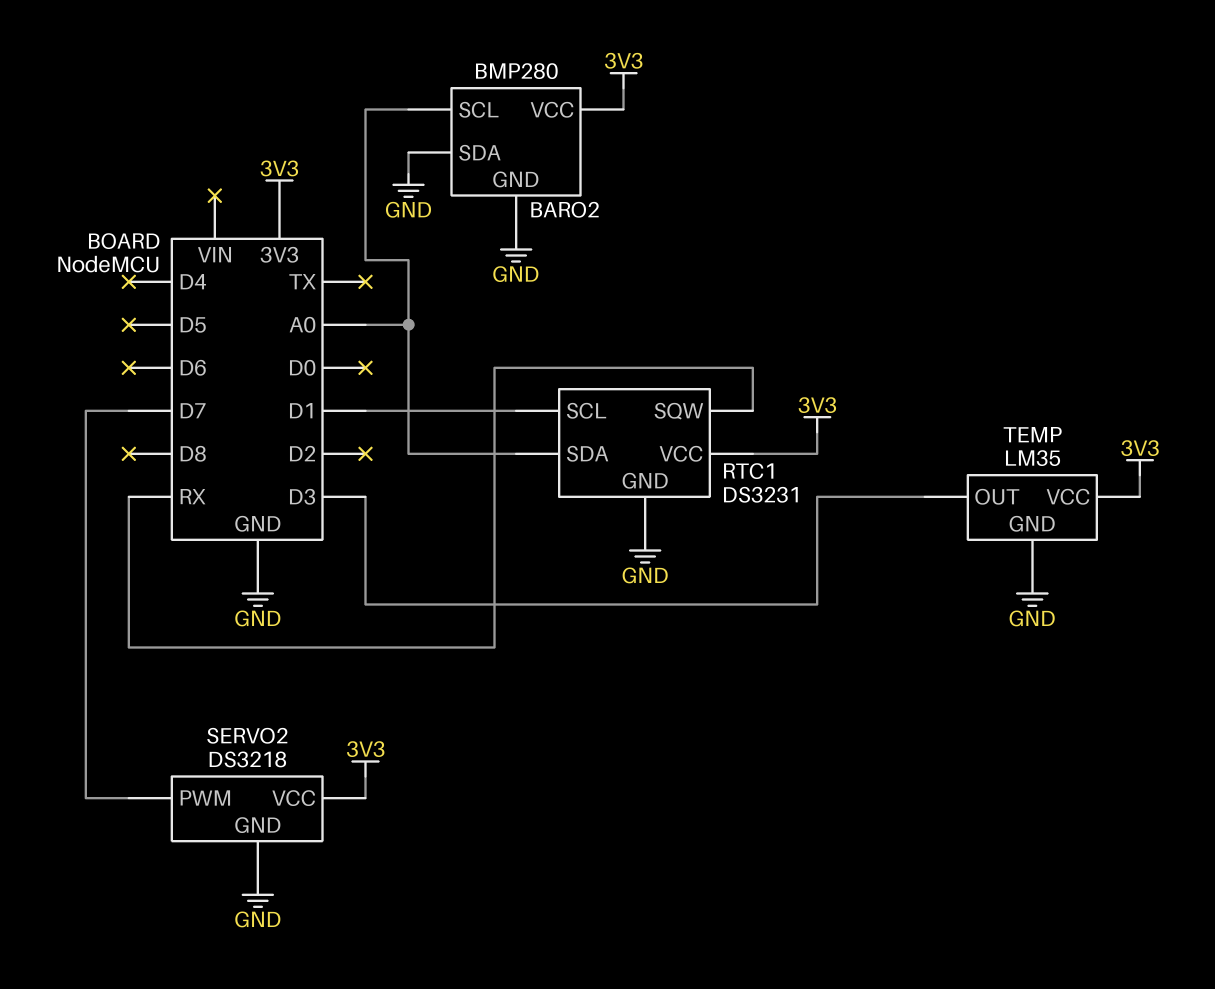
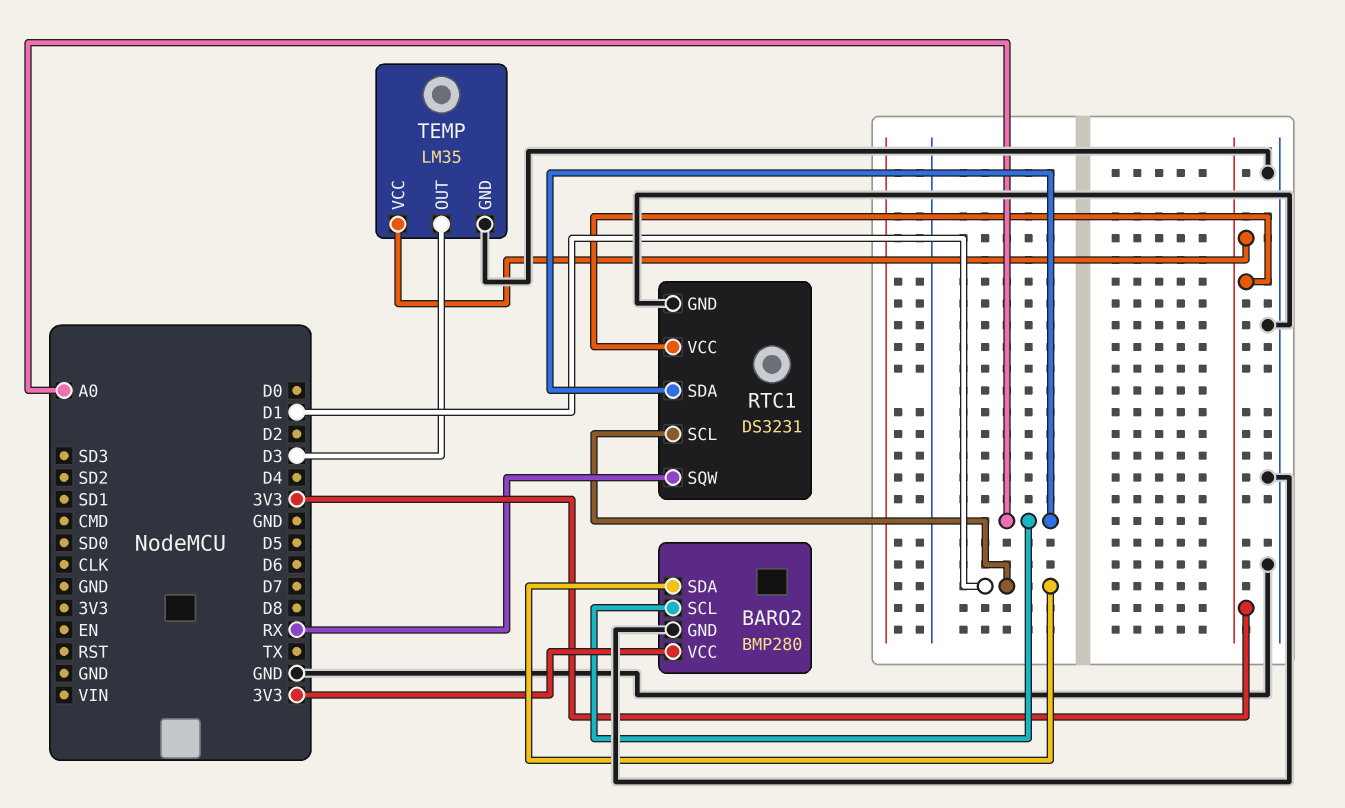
BARO2 pin SDA: GND -> D1
SERVO2: DS3218 -> none
SERVO2 pin GND: GND -> none
SERVO2 pin PWM: D7 -> none
SERVO2 pin VCC: 3V3 -> none

